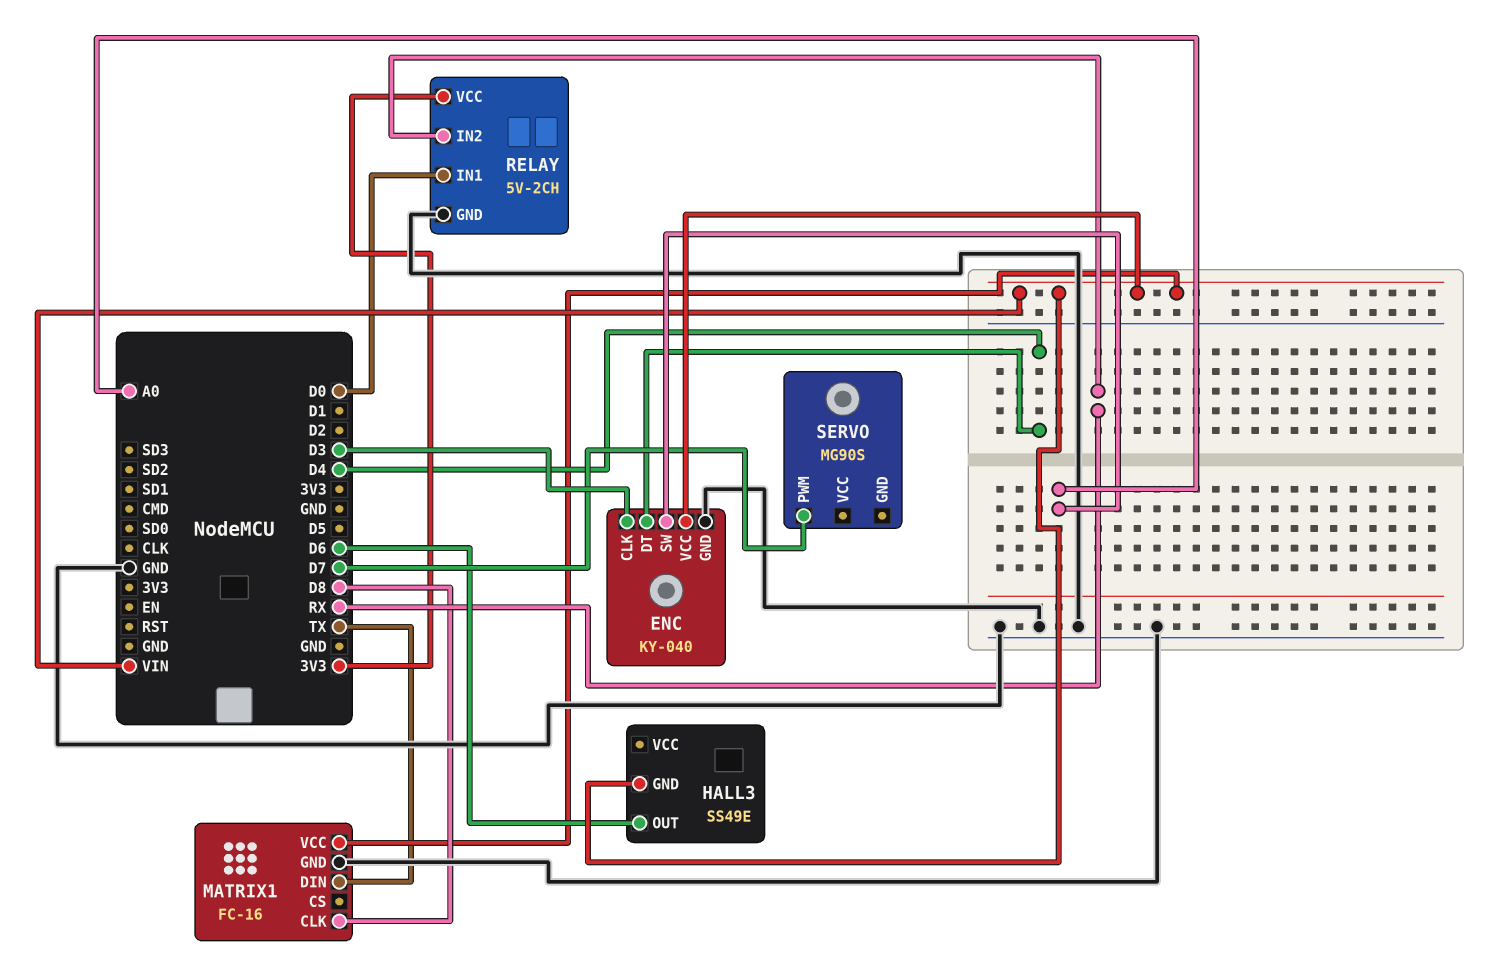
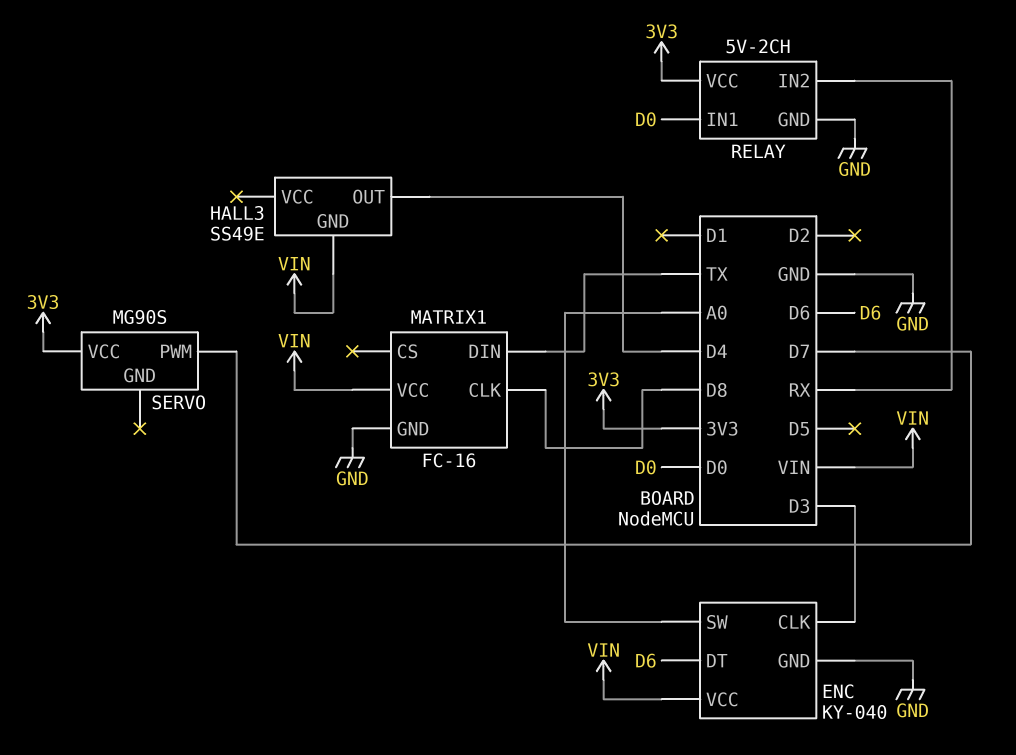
ENC pin DT: D4 -> D6
HALL3 pin OUT: D6 -> D4
SERVO pin VCC: none -> 3V3

